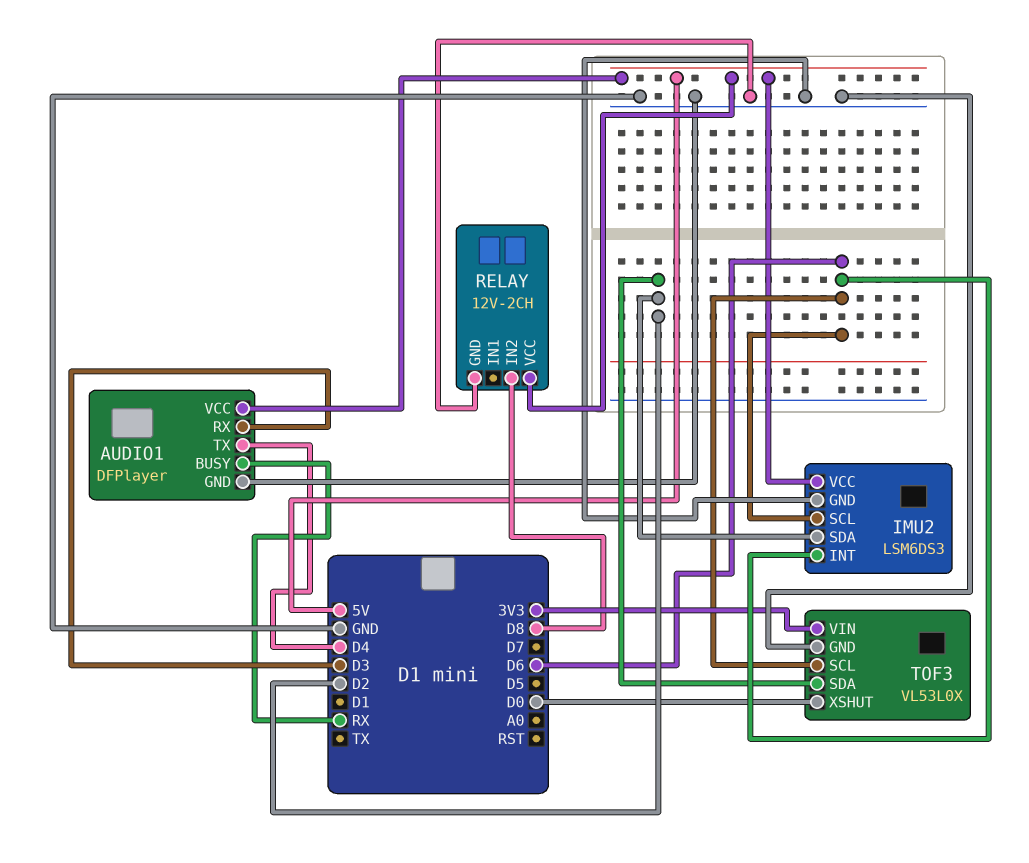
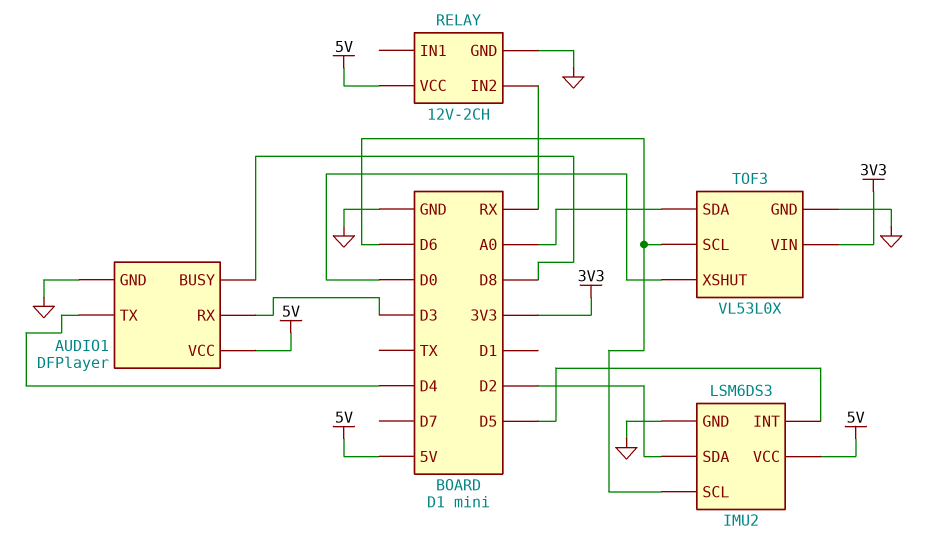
AUDIO1 pin BUSY: RX -> D8
IMU2 pin INT: D6 -> D5
RELAY pin IN2: D8 -> RX
TOF3 pin SDA: D2 -> A0

